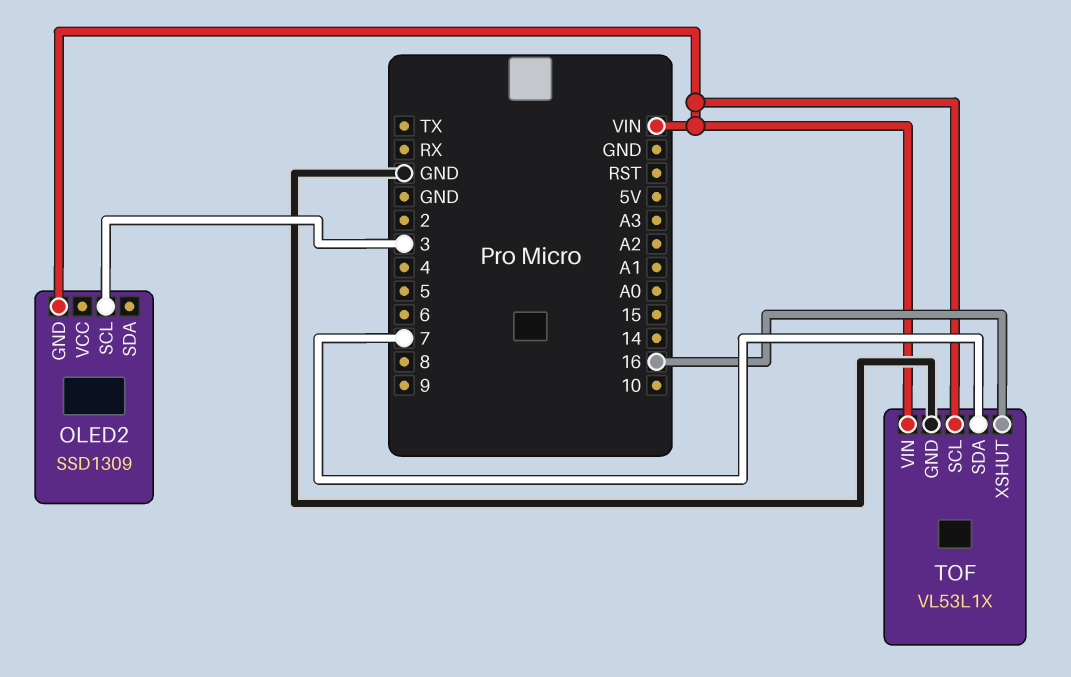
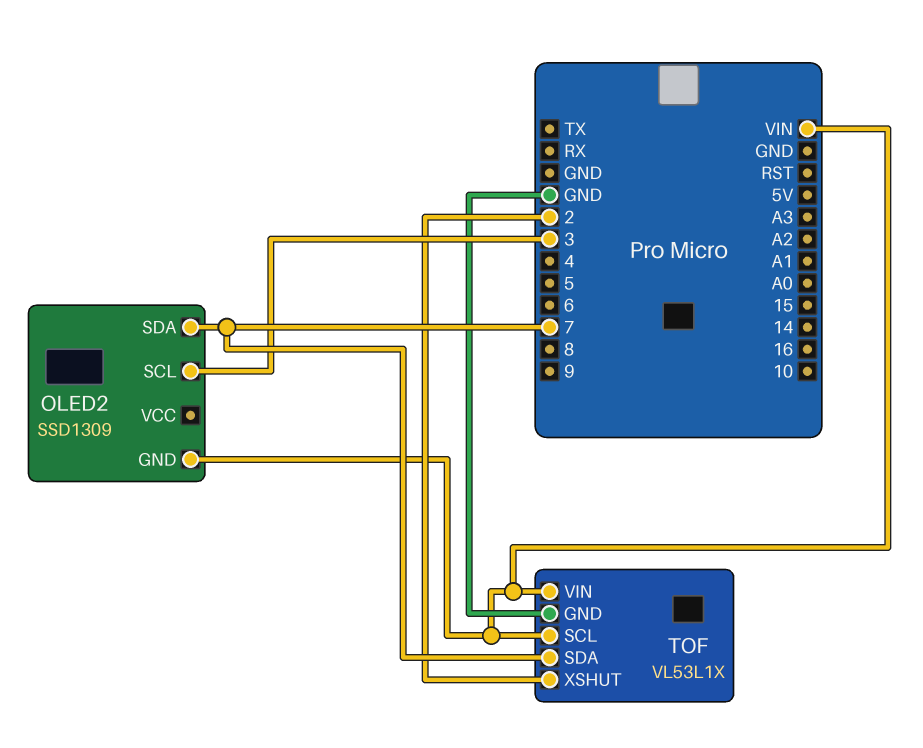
OLED2 pin SDA: none -> 7
TOF pin XSHUT: 16 -> 2

